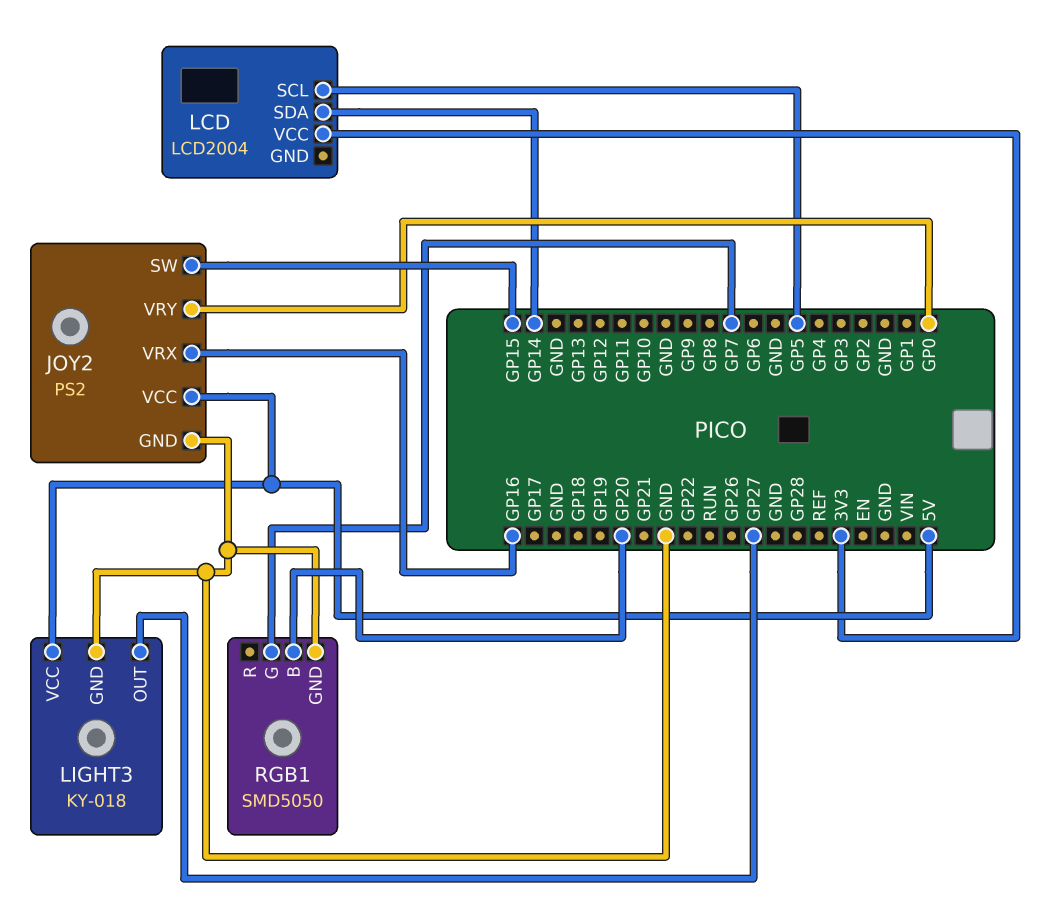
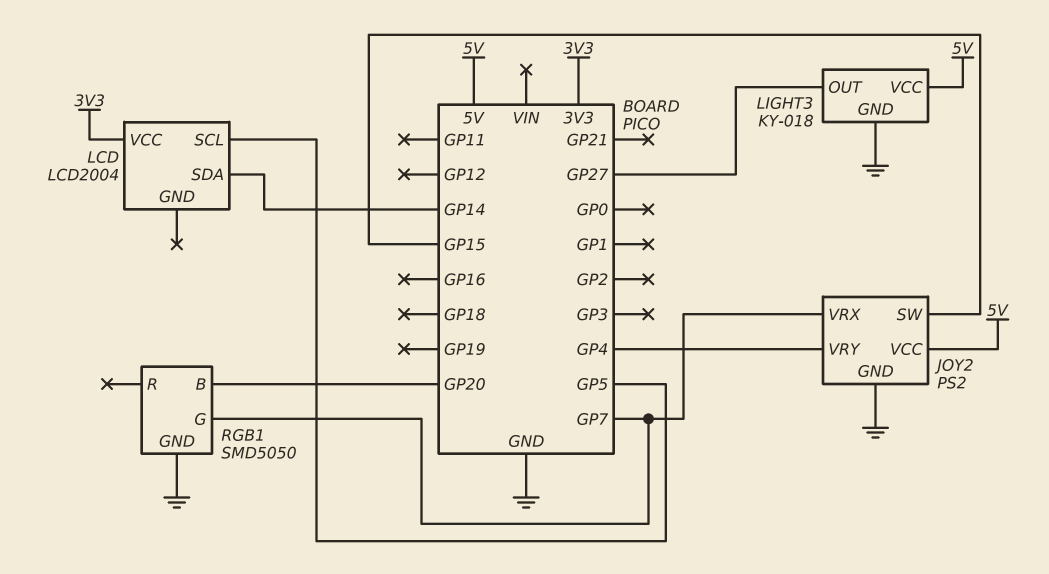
JOY2 pin VRX: GP16 -> GP7
JOY2 pin VRY: GP0 -> GP4

